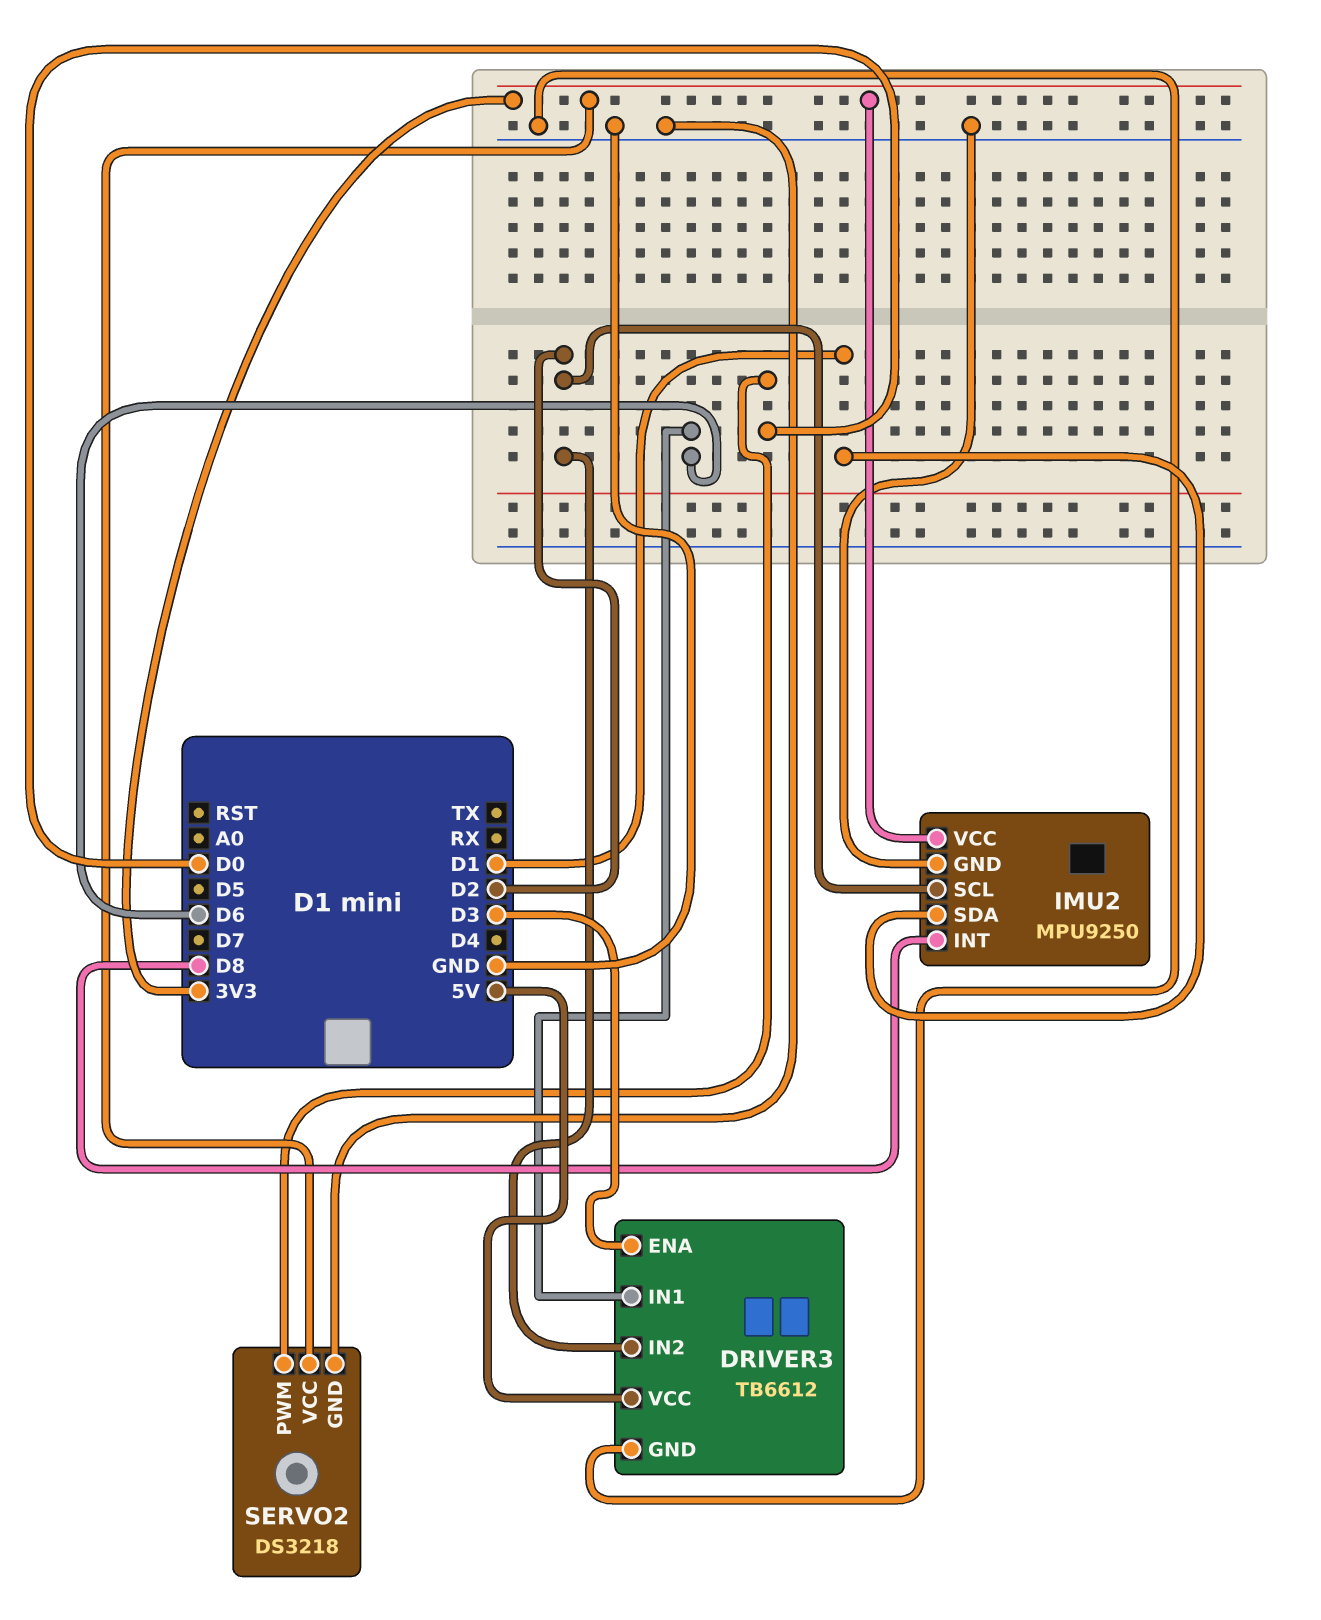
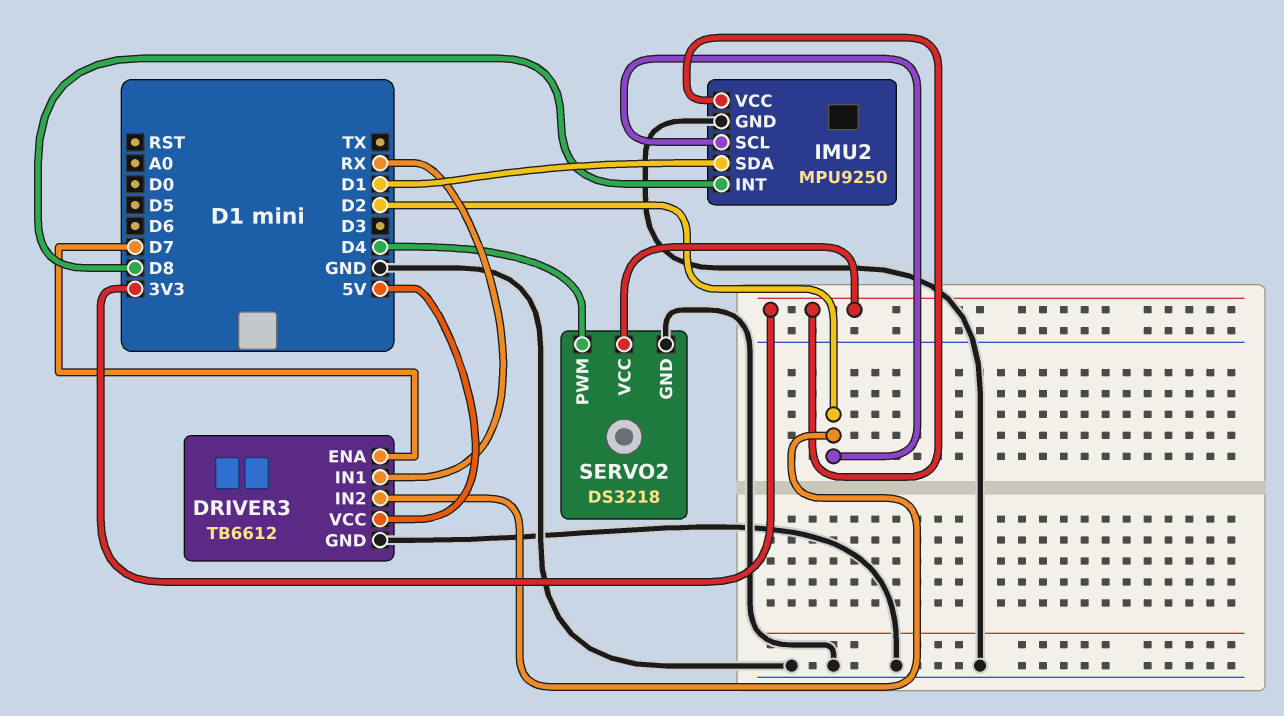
DRIVER3 pin ENA: D3 -> D7
DRIVER3 pin IN1: D6 -> RX
SERVO2 pin PWM: D0 -> D4

